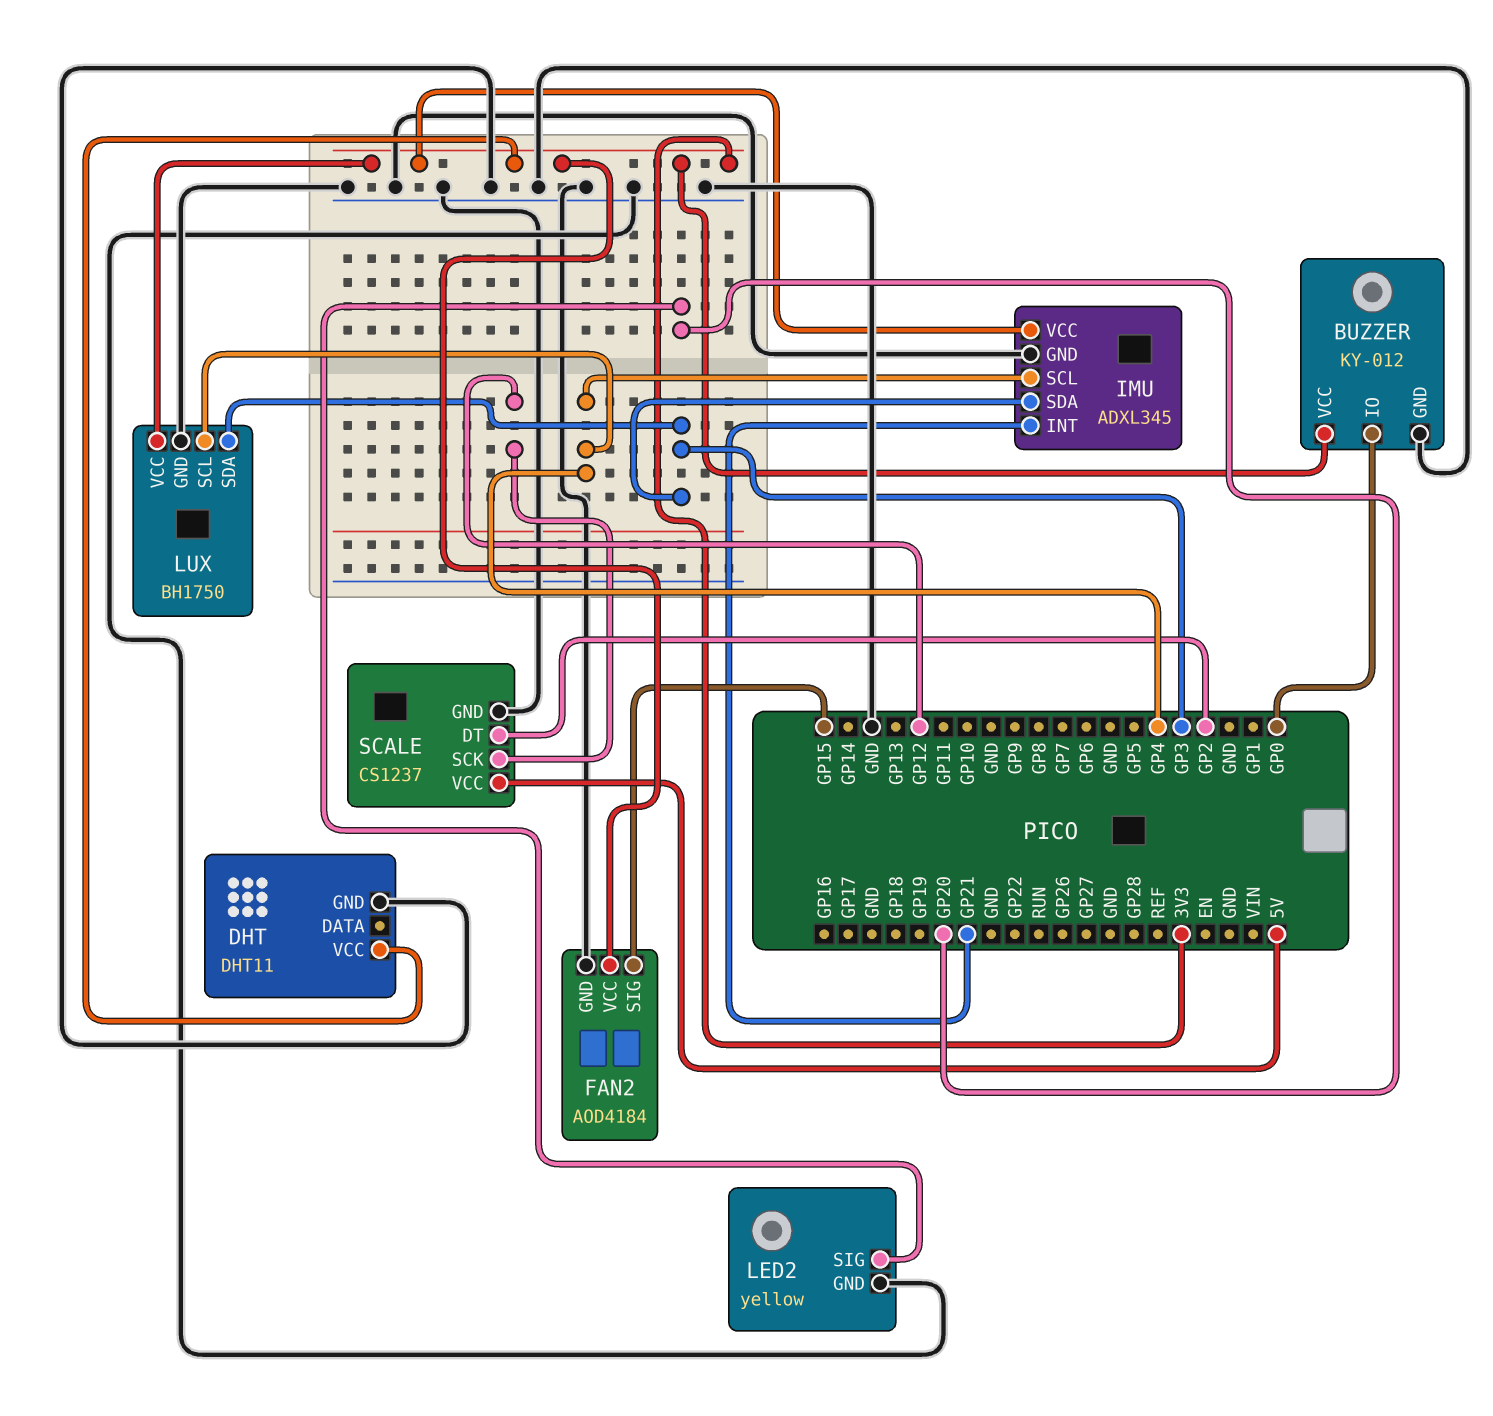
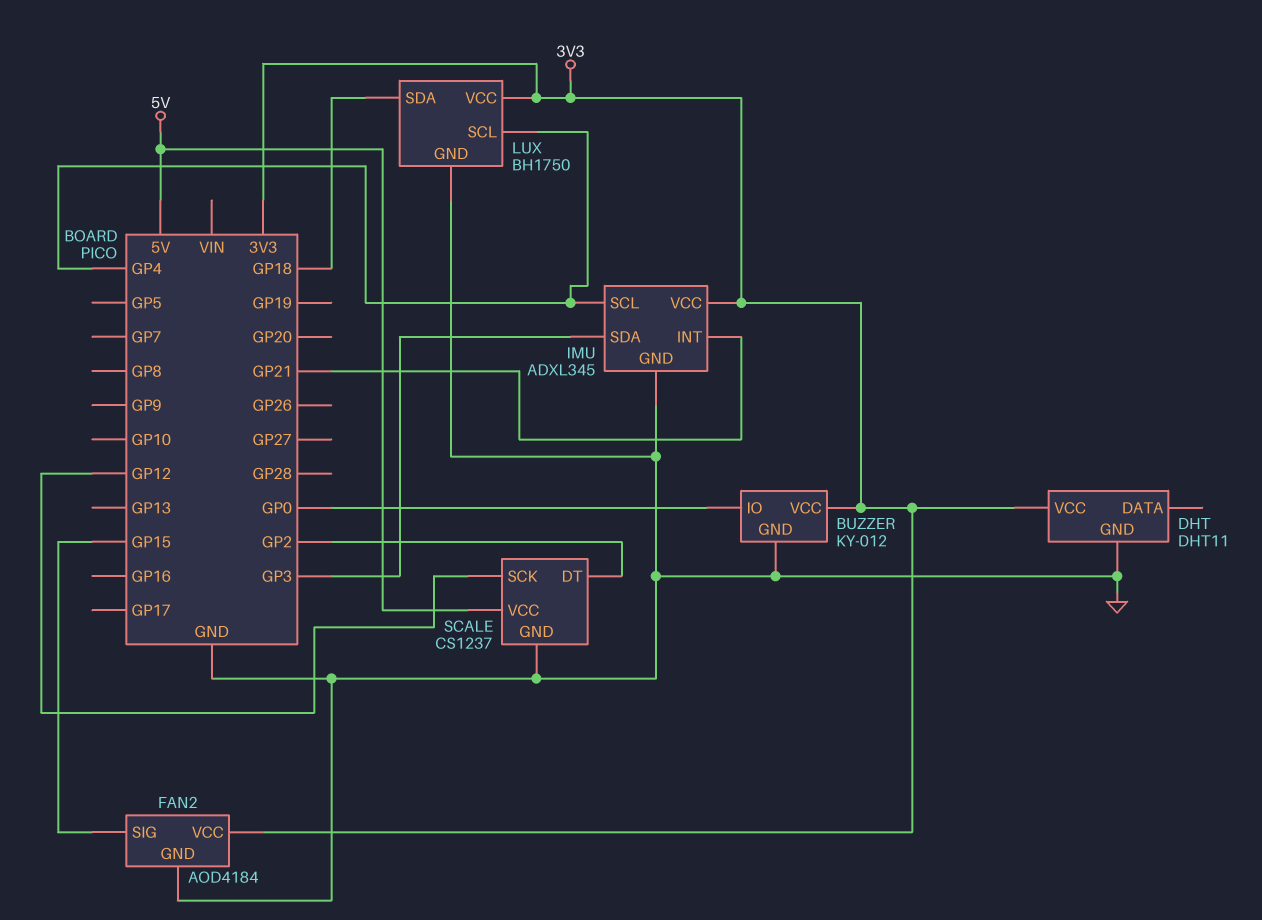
LED2: yellow -> none
LED2 pin GND: GND -> none
LED2 pin SIG: GP20 -> none
LUX pin SDA: GP3 -> GP18

